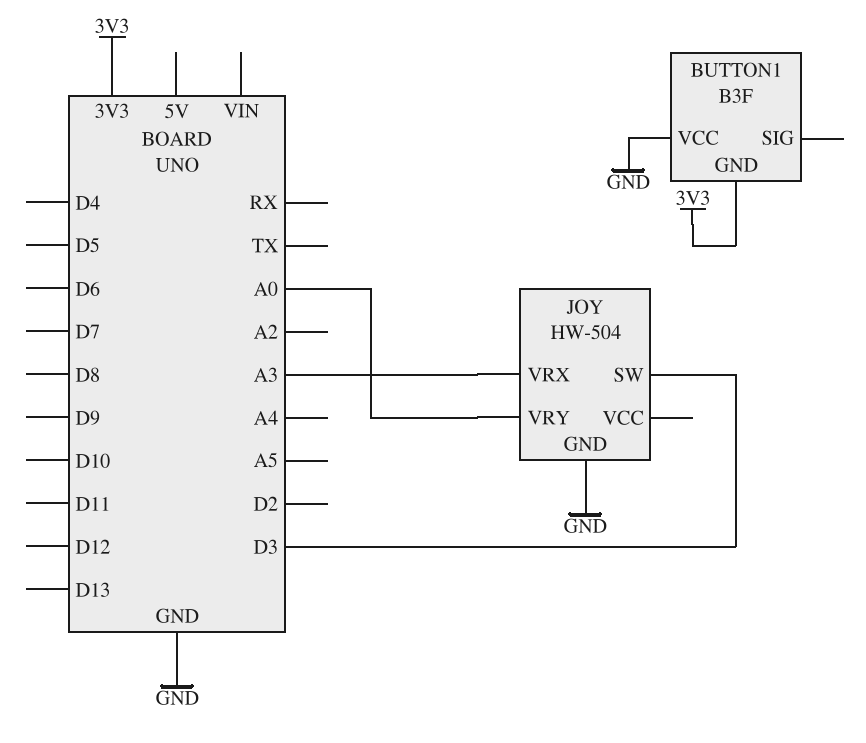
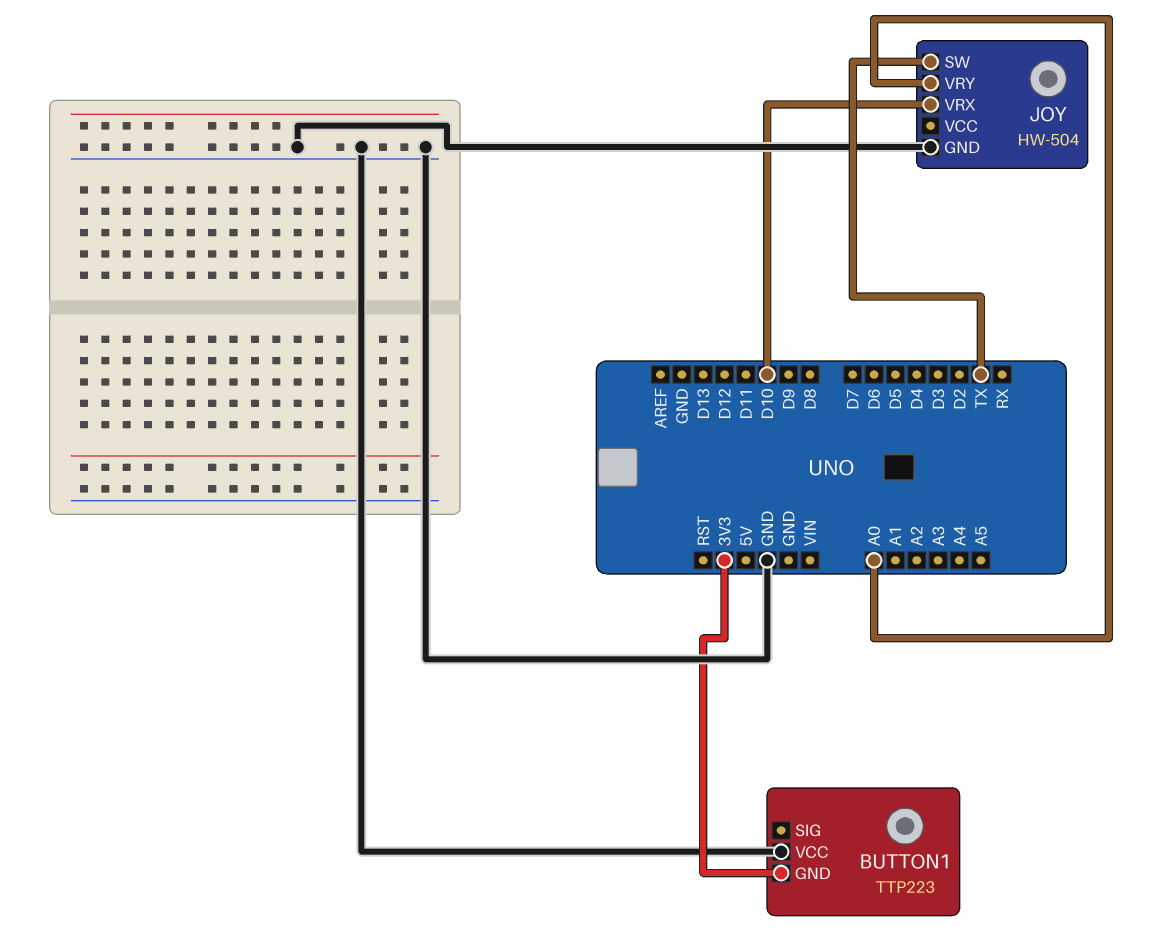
BUTTON1: B3F -> TTP223
JOY pin SW: D3 -> TX
JOY pin VRX: A3 -> D10

